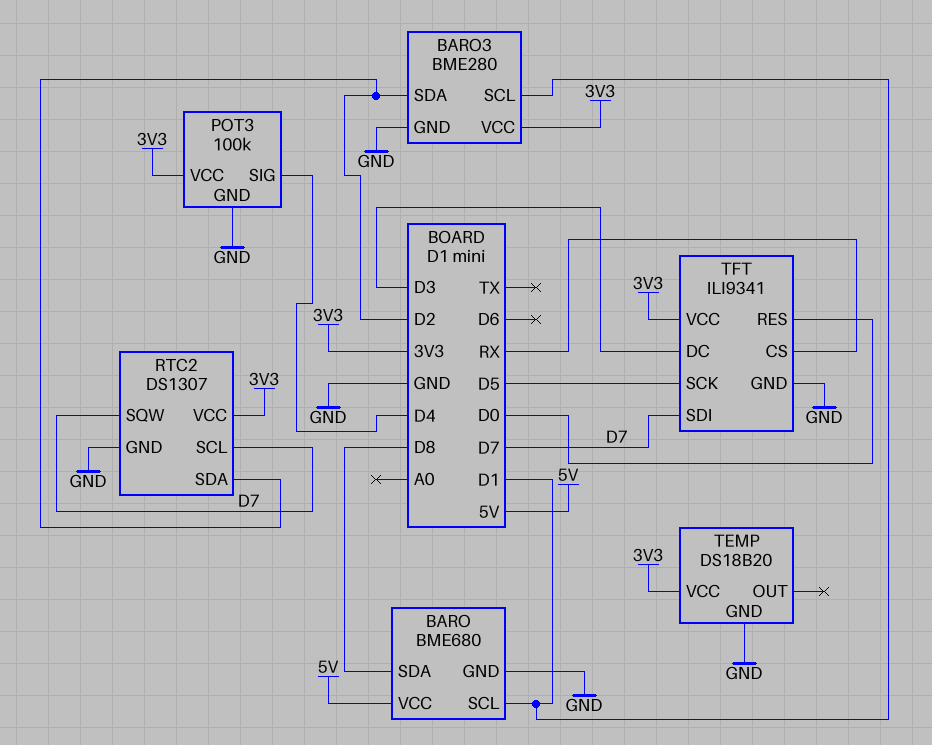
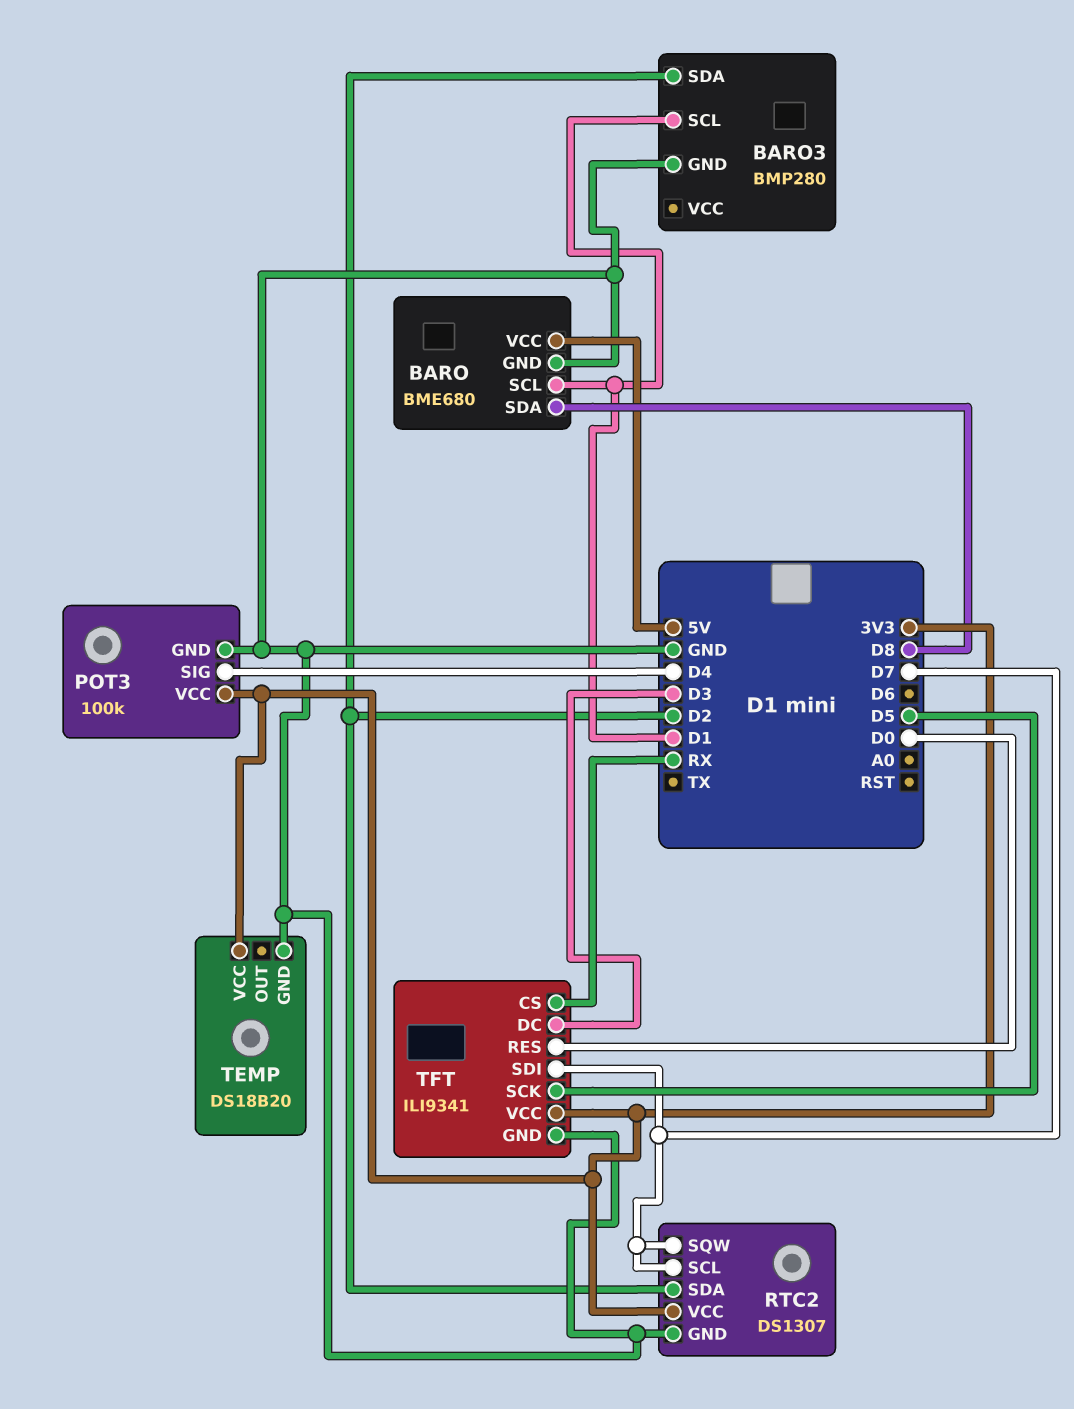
BARO3: BME280 -> BMP280
BARO3 pin VCC: 3V3 -> none

